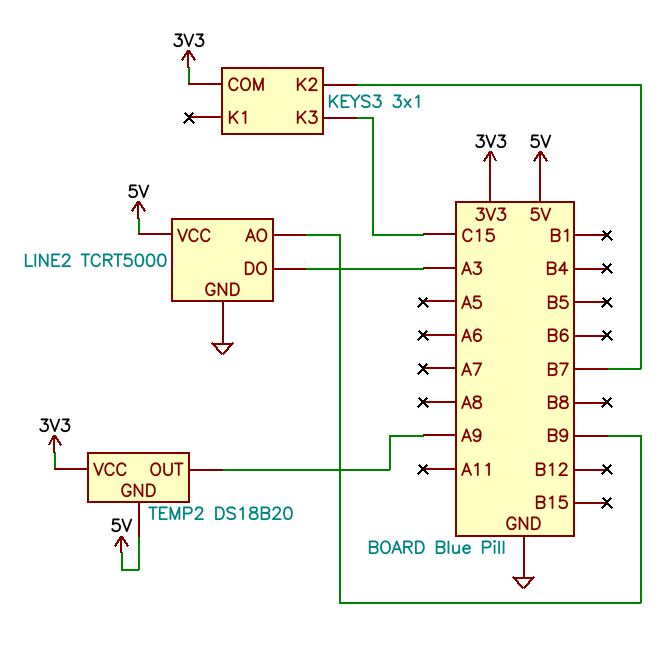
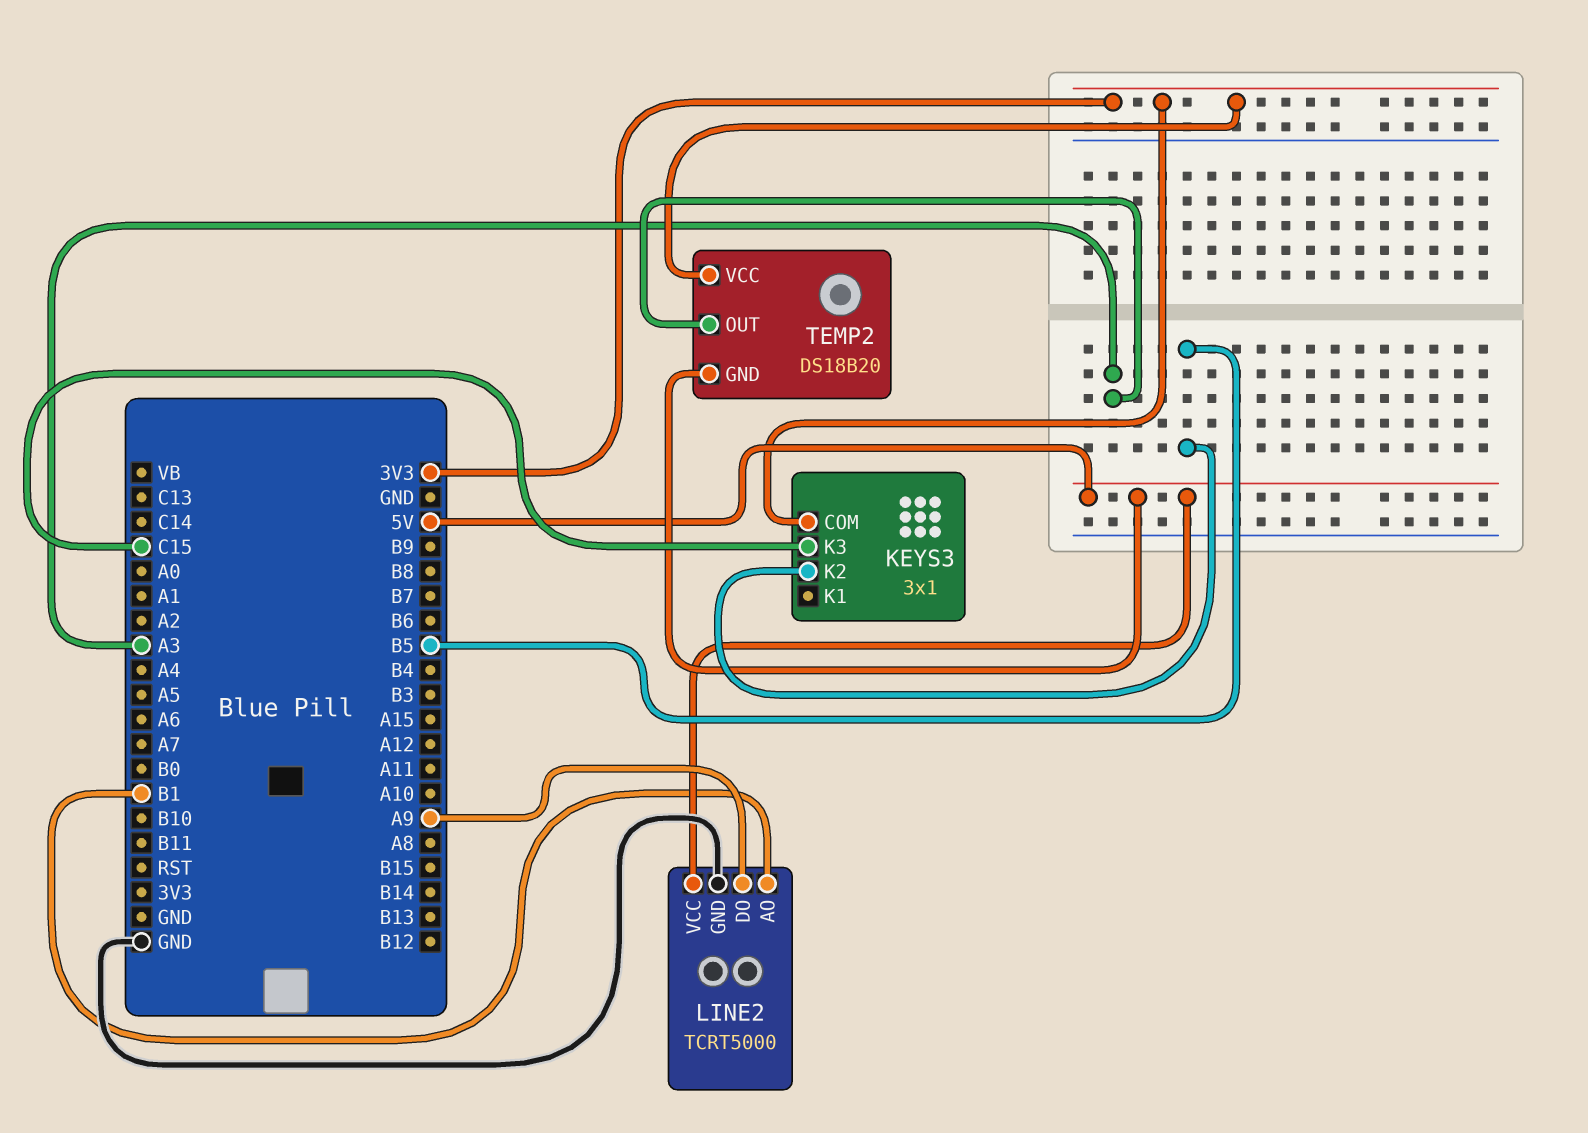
KEYS3 pin K2: B7 -> B5
LINE2 pin AO: B9 -> B1
LINE2 pin DO: A3 -> A9
TEMP2 pin OUT: A9 -> A3

